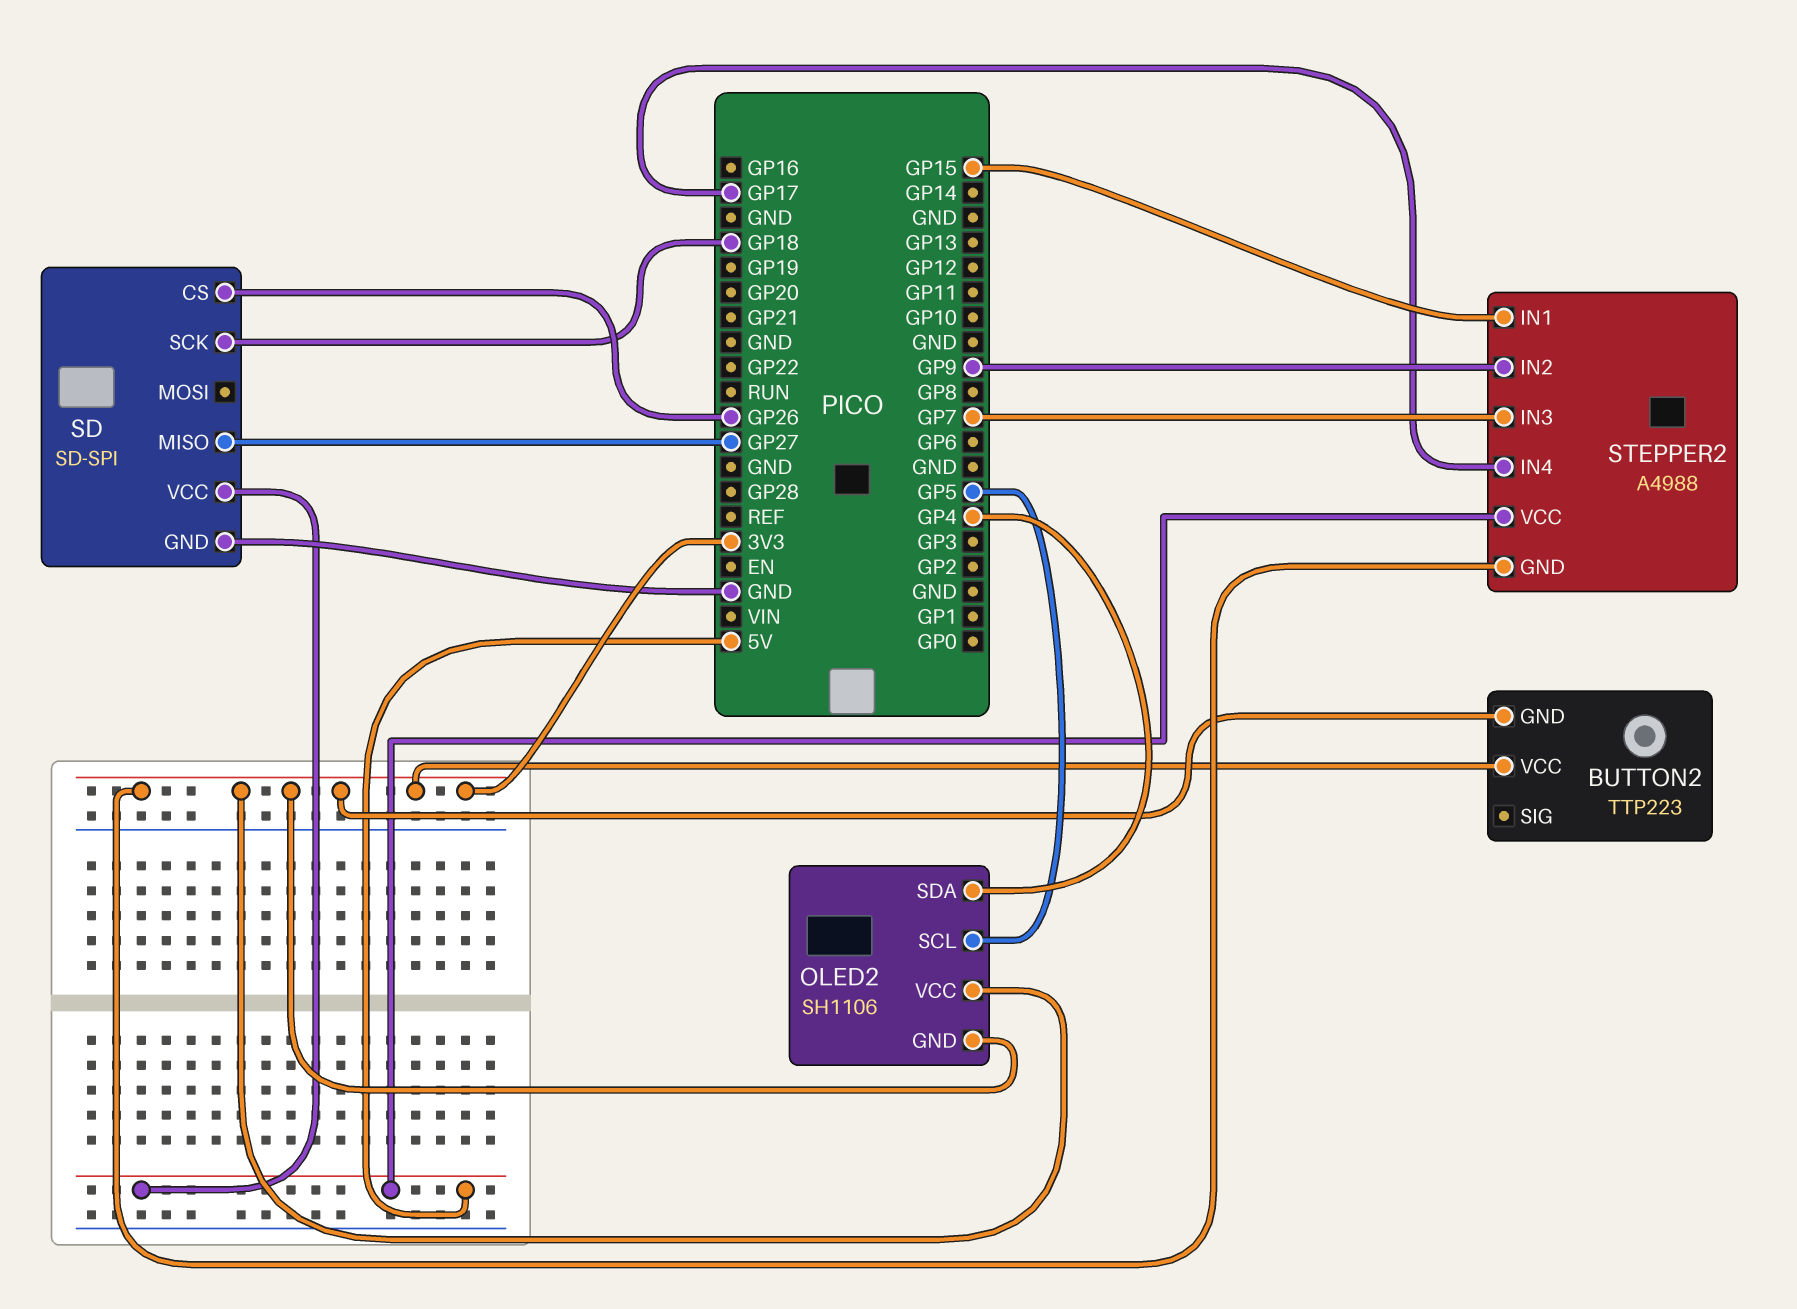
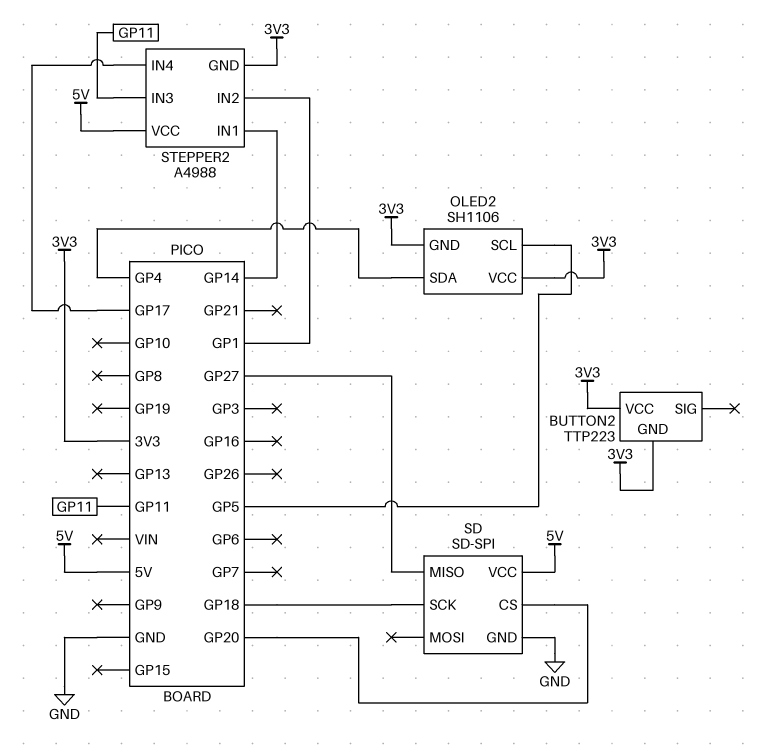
SD pin CS: GP26 -> GP20
STEPPER2 pin IN1: GP15 -> GP14
STEPPER2 pin IN2: GP9 -> GP1
STEPPER2 pin IN3: GP7 -> GP11

